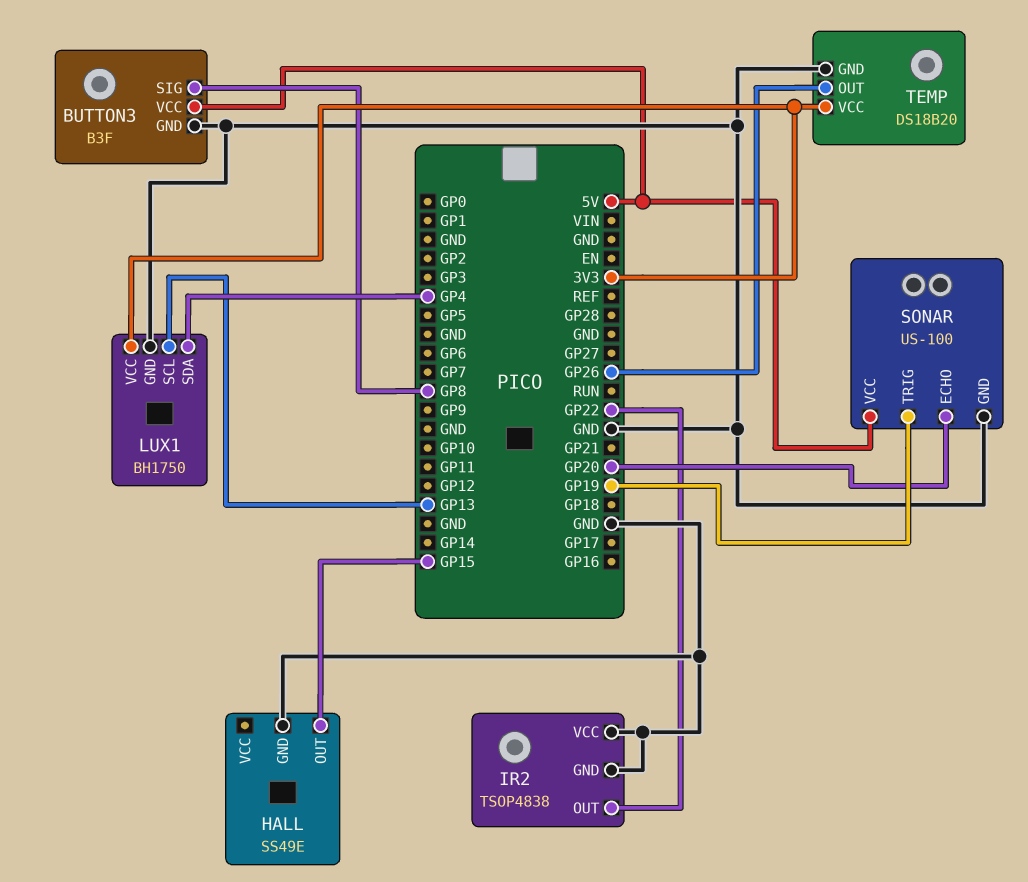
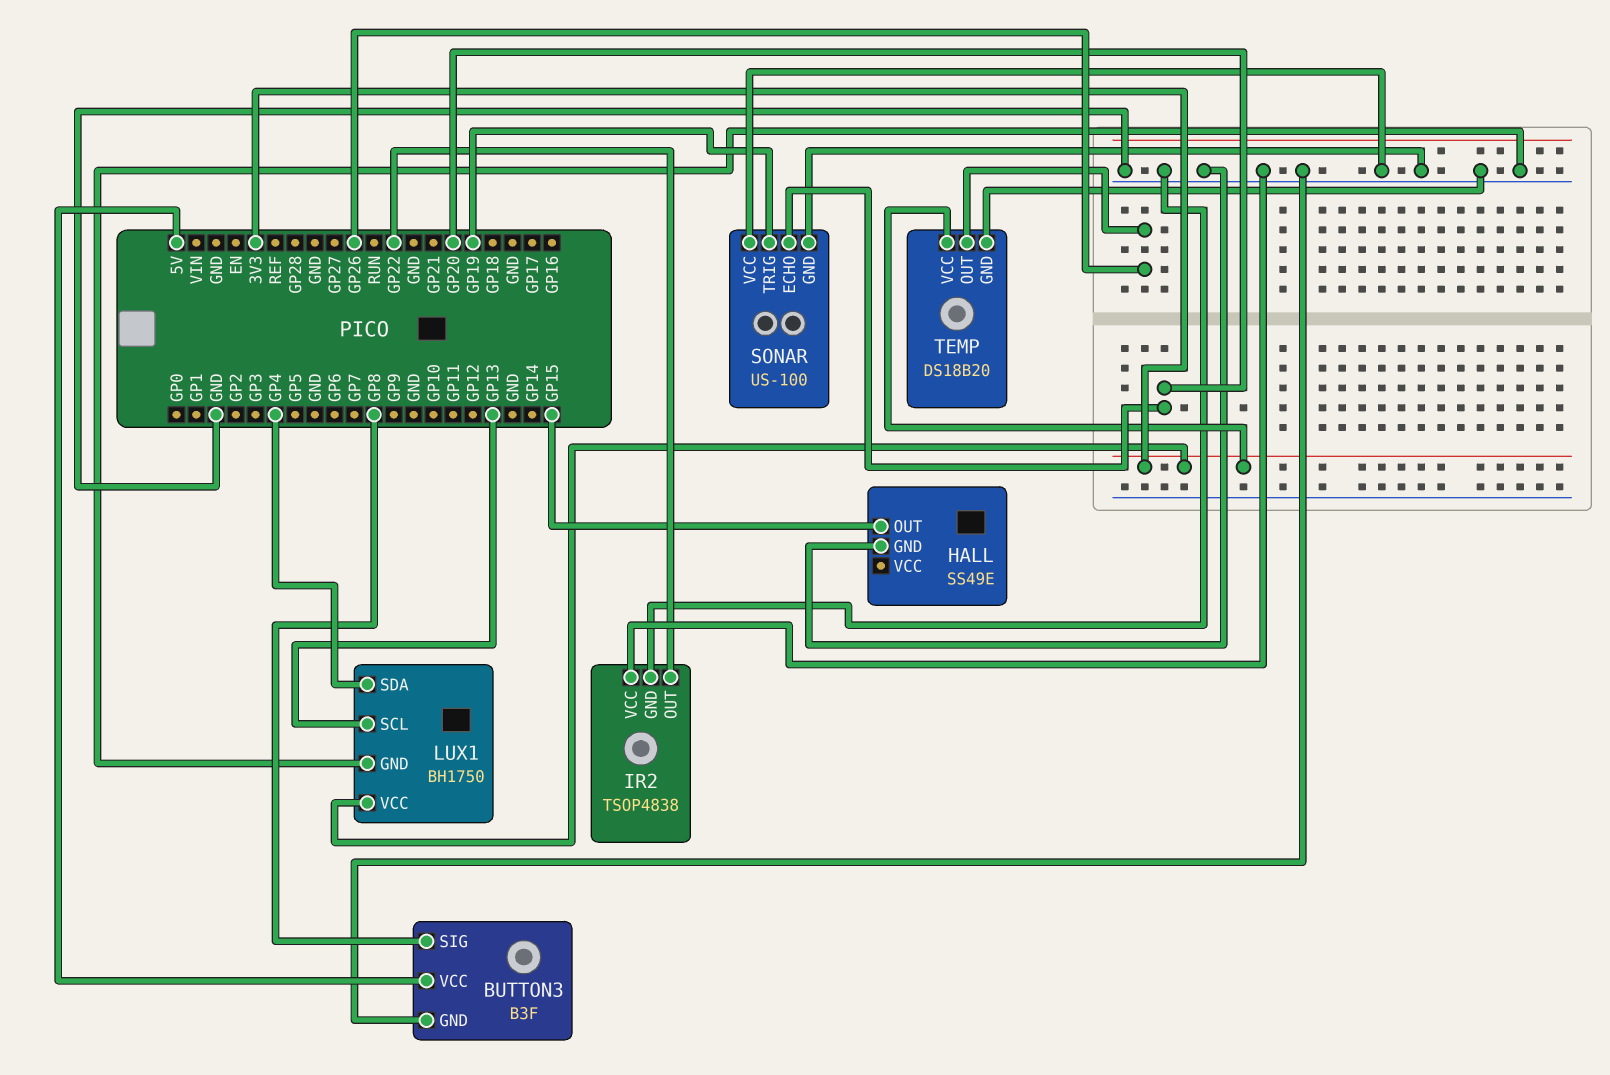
SONAR pin VCC: 5V -> GND

